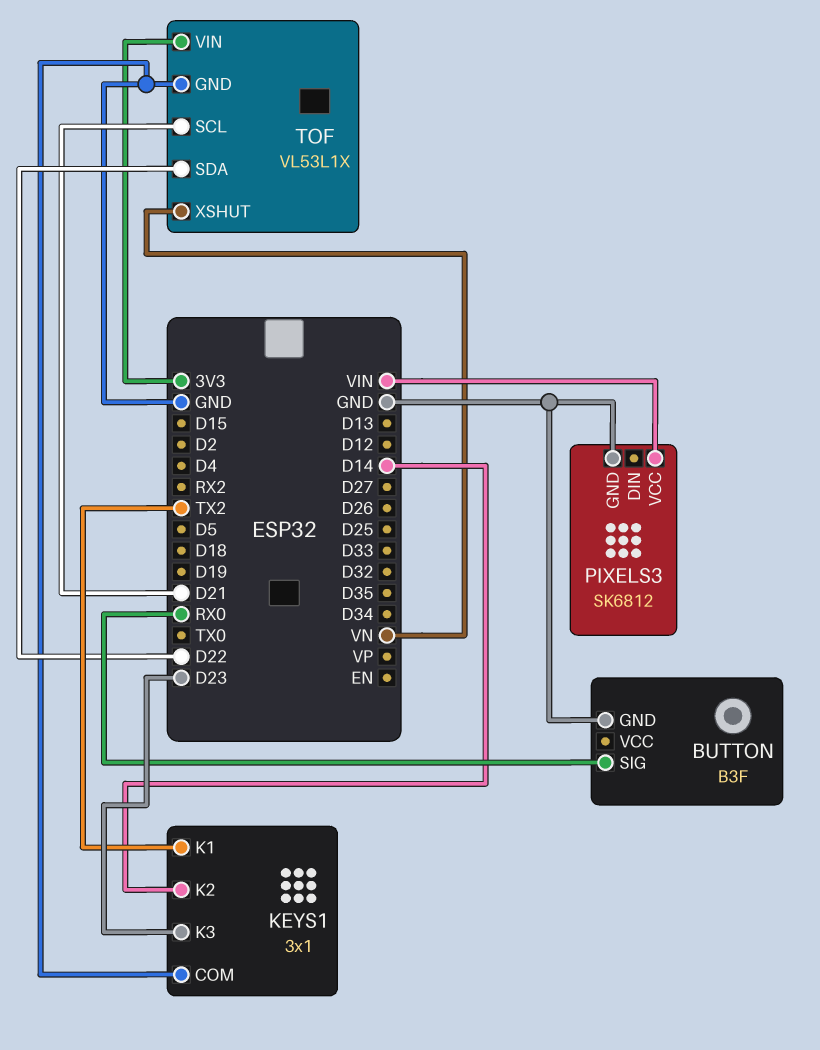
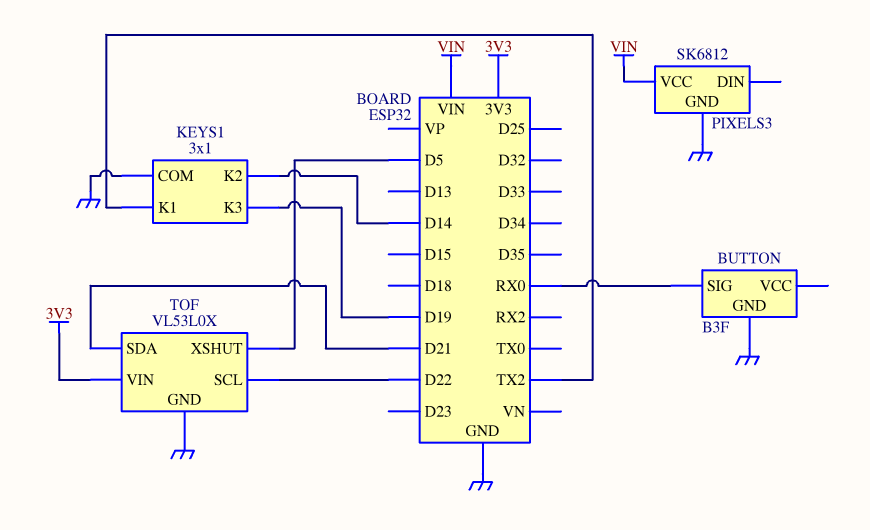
KEYS1 pin K3: D23 -> D19
TOF: VL53L1X -> VL53L0X
TOF pin SCL: D21 -> D22
TOF pin SDA: D22 -> D21
TOF pin XSHUT: VN -> D5

